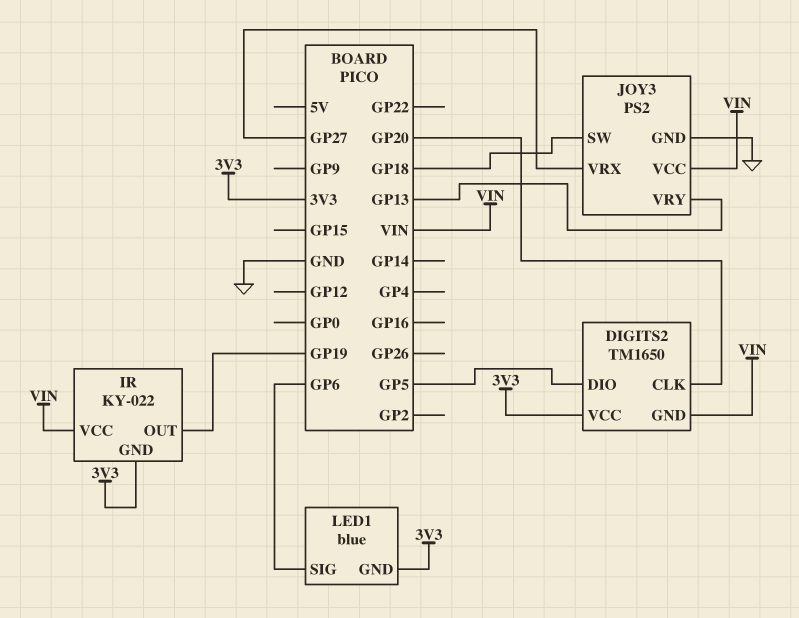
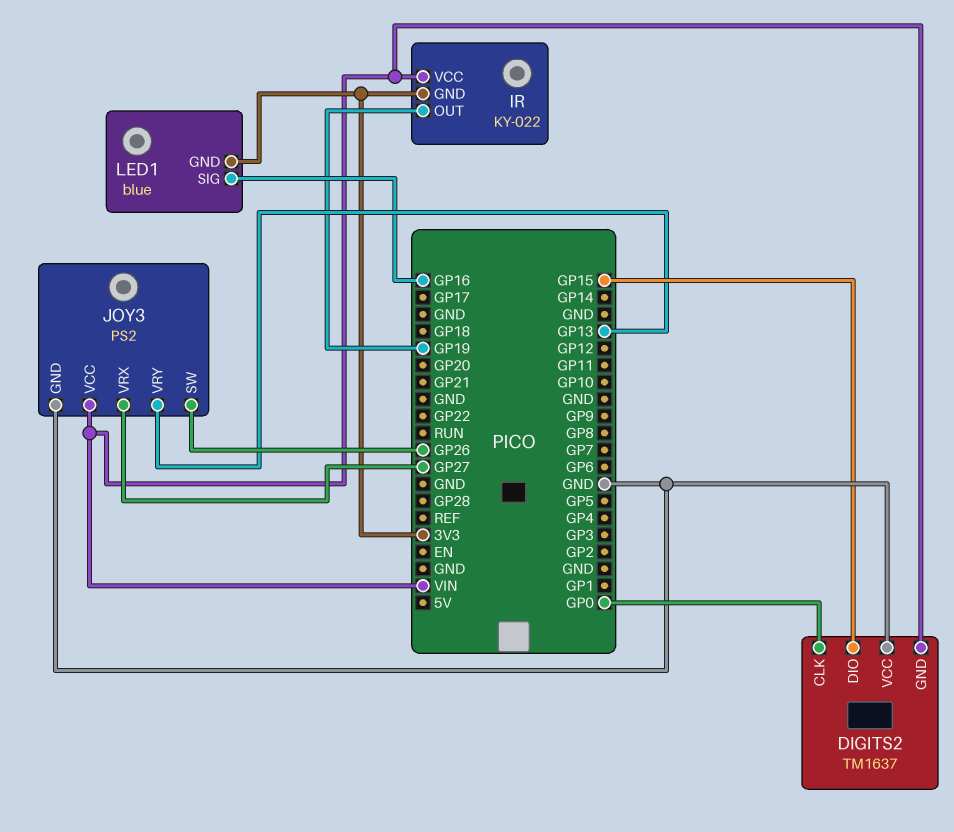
DIGITS2: TM1650 -> TM1637
DIGITS2 pin CLK: GP20 -> GP0
DIGITS2 pin DIO: GP5 -> GP15
DIGITS2 pin VCC: 3V3 -> GND
JOY3 pin SW: GP18 -> GP26
LED1 pin SIG: GP6 -> GP16

